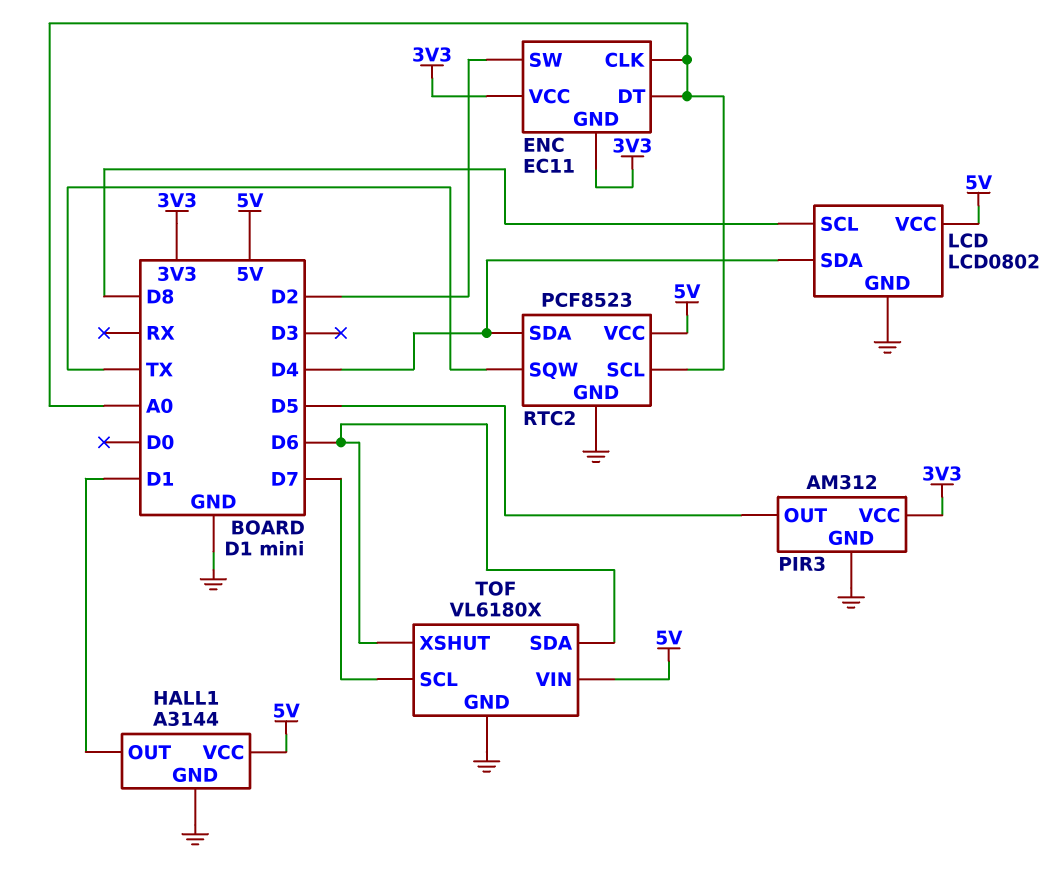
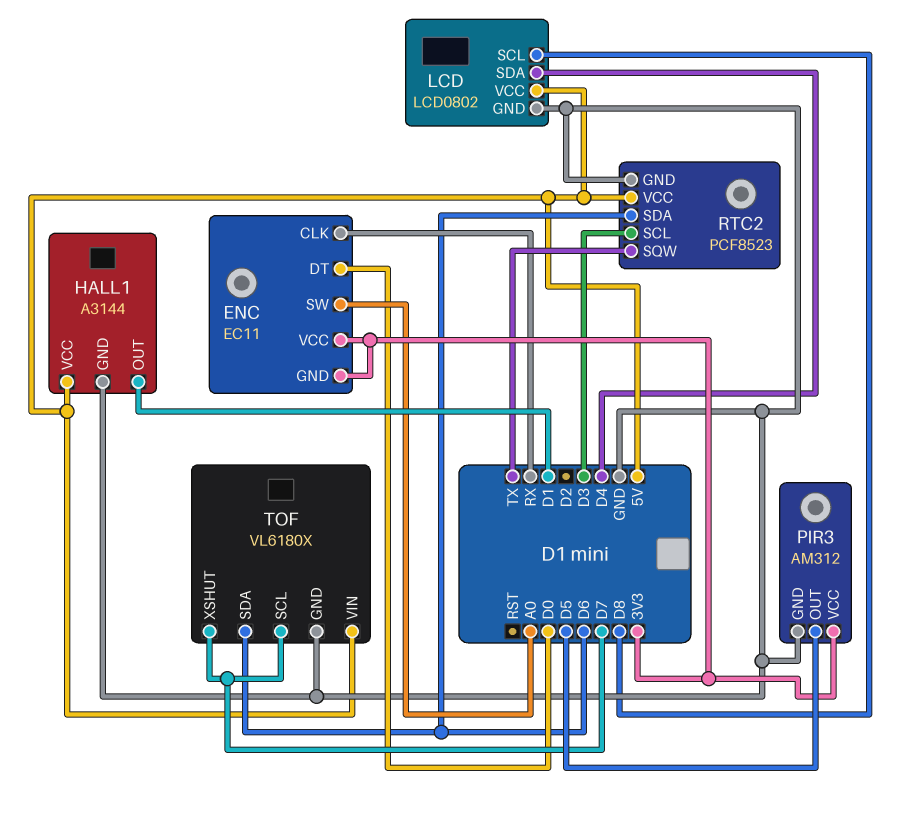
ENC pin CLK: A0 -> RX
ENC pin DT: A0 -> D0
ENC pin SW: D2 -> A0
RTC2 pin SCL: A0 -> D3
RTC2 pin SDA: D4 -> D6
TOF pin XSHUT: D6 -> D7

